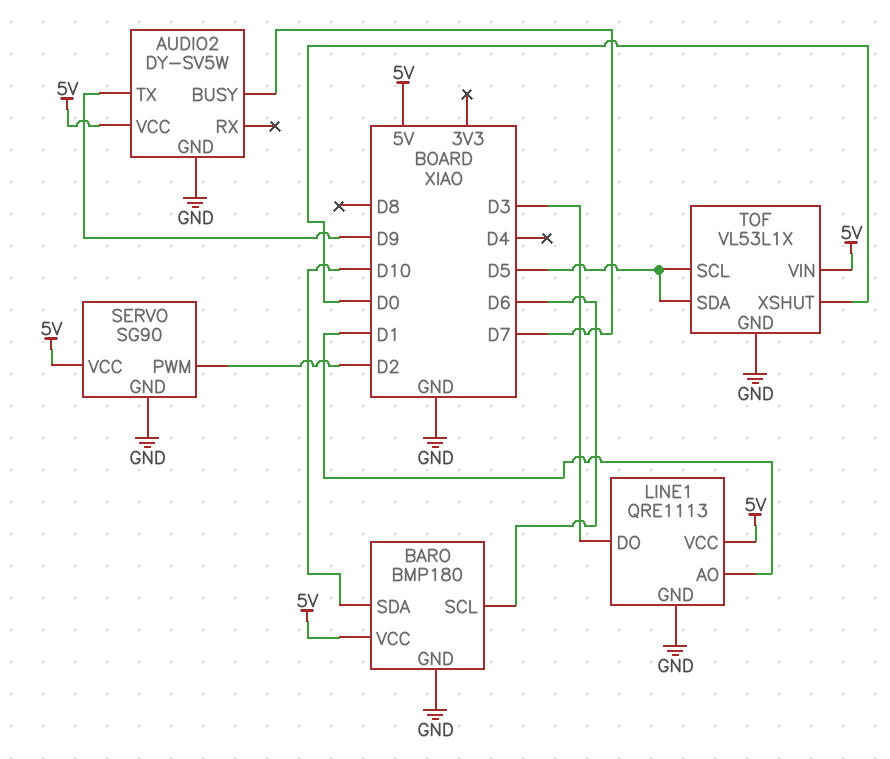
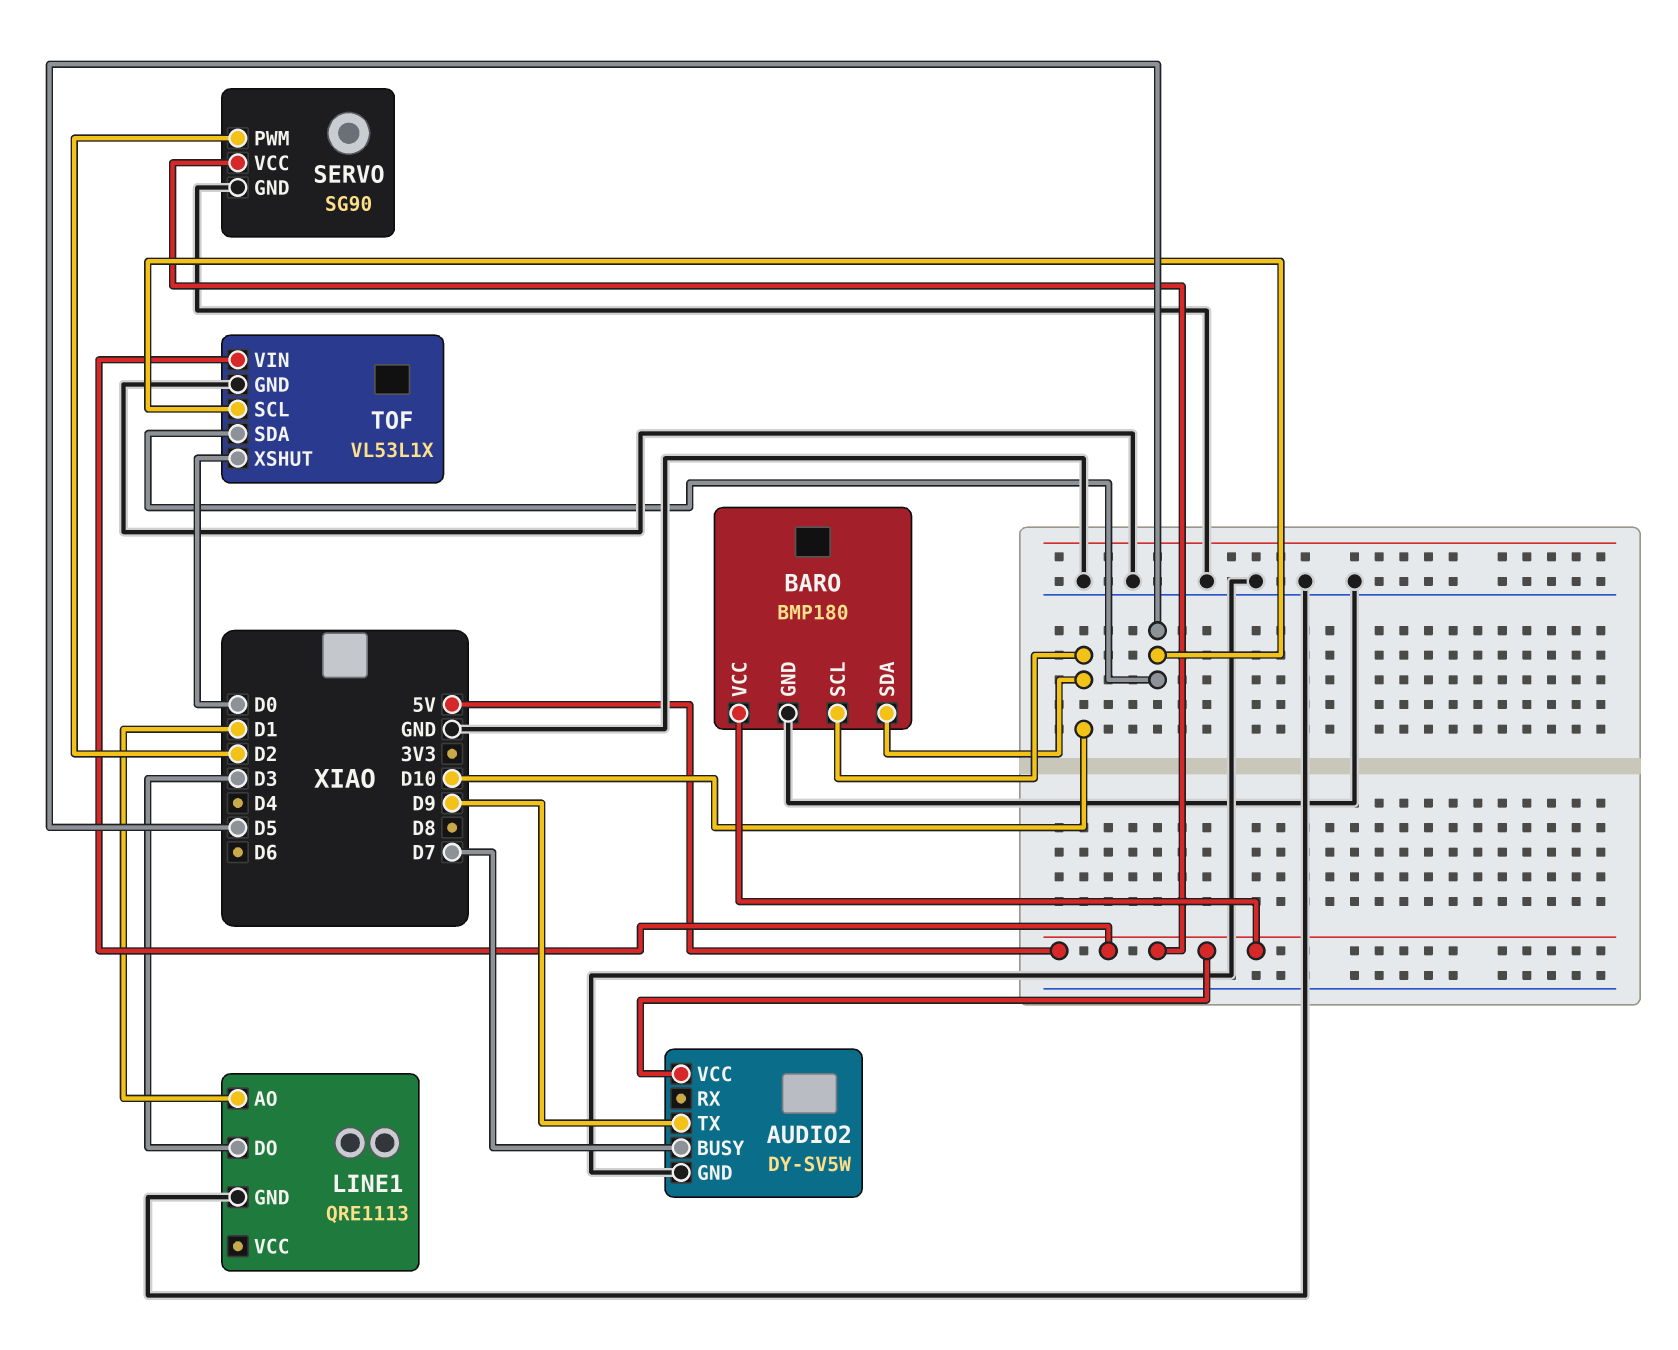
BARO pin SCL: D6 -> D10
LINE1 pin VCC: 5V -> none

